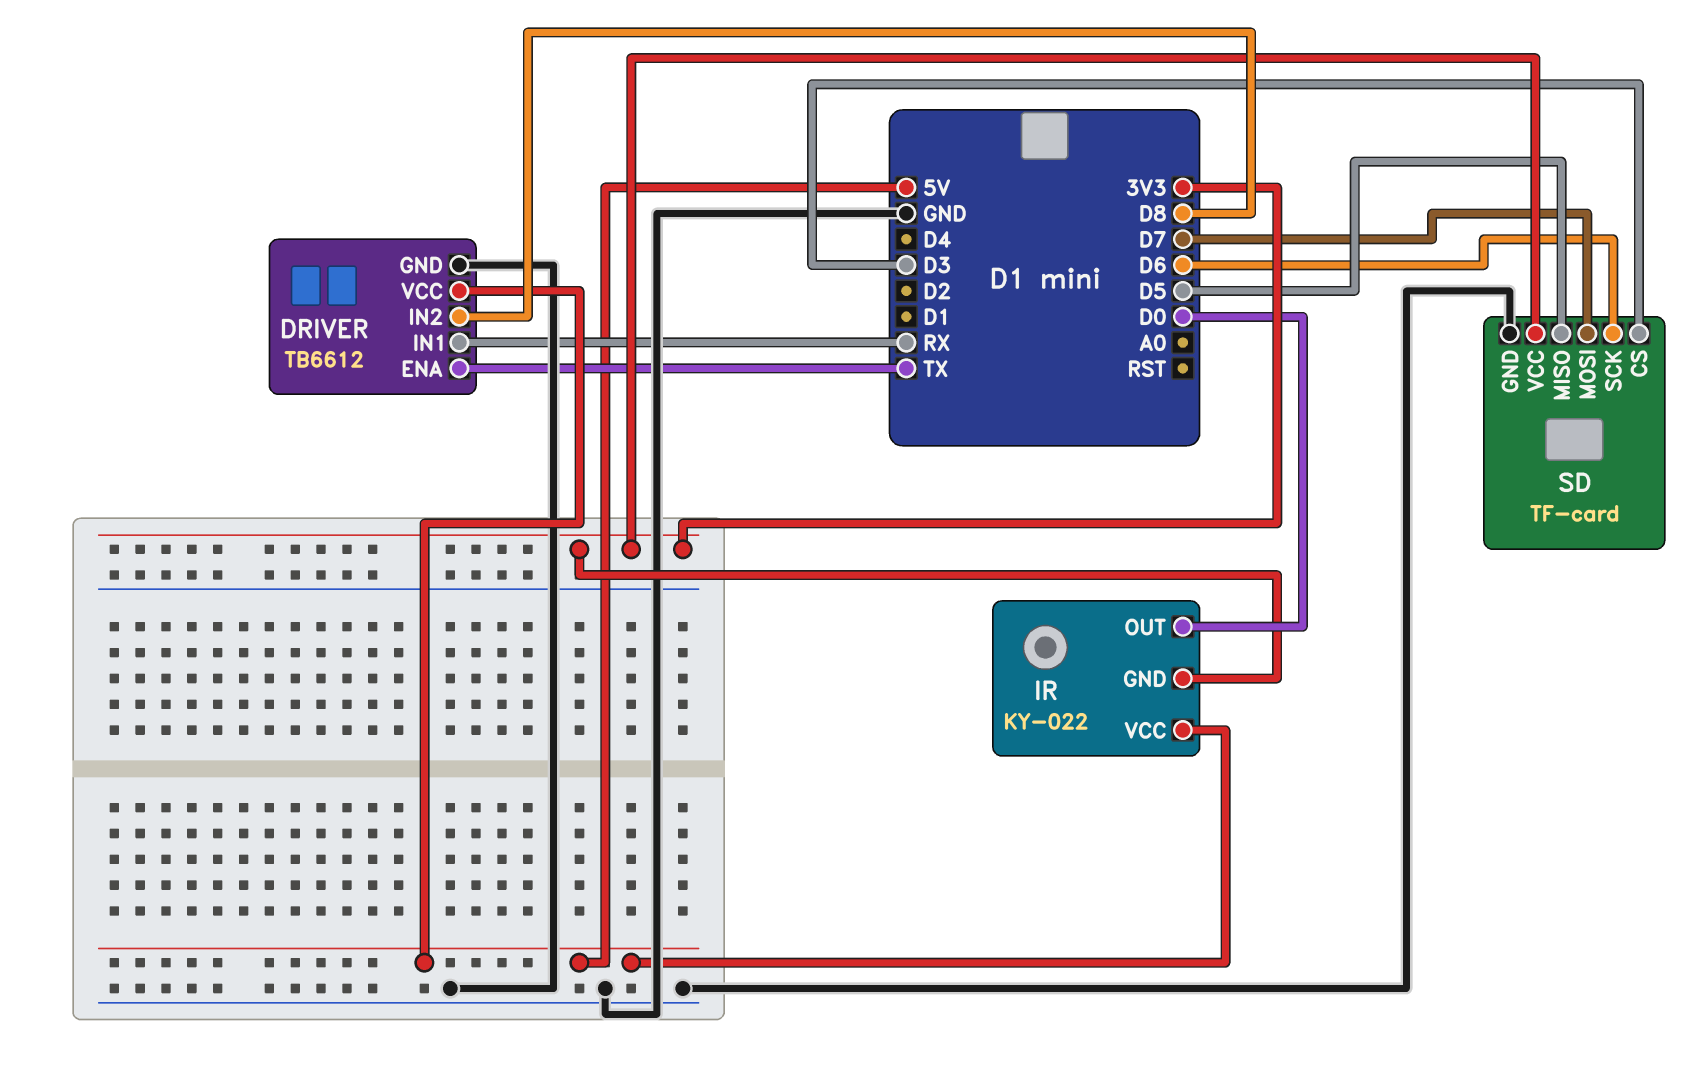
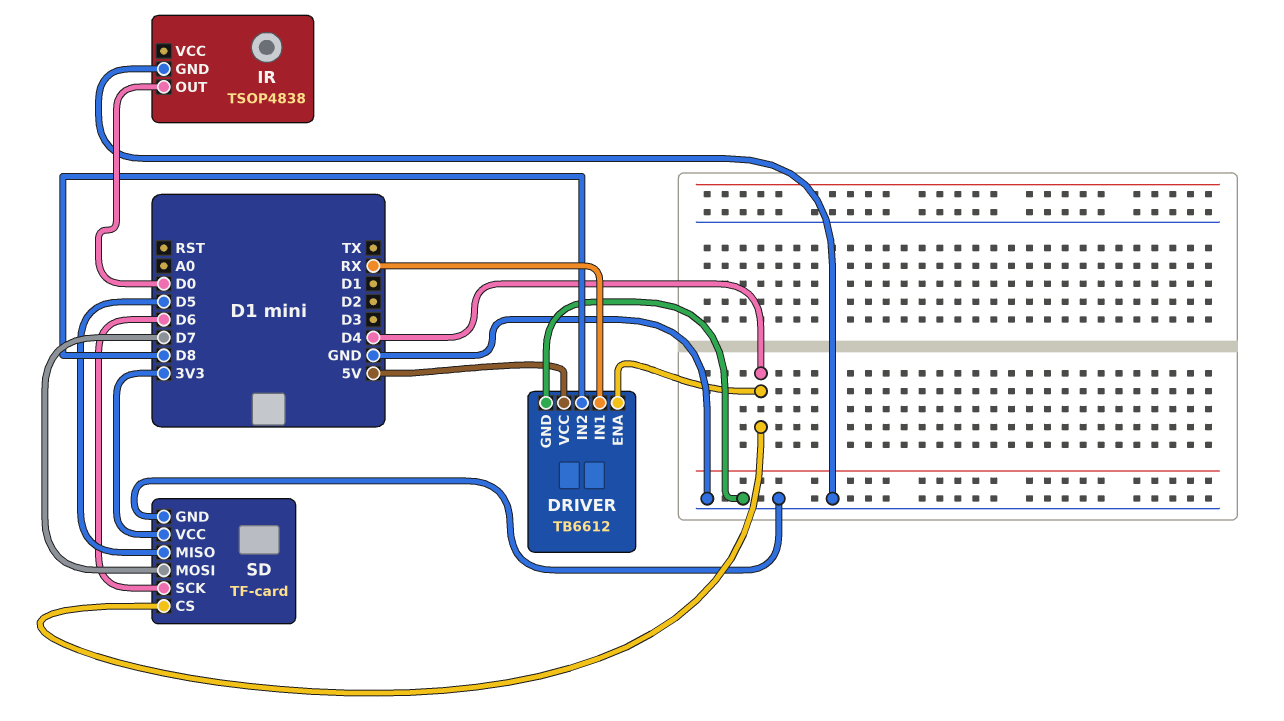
DRIVER pin ENA: TX -> D4
IR: KY-022 -> TSOP4838
IR pin GND: 3V3 -> GND
IR pin VCC: 5V -> none
SD pin CS: D3 -> D4

